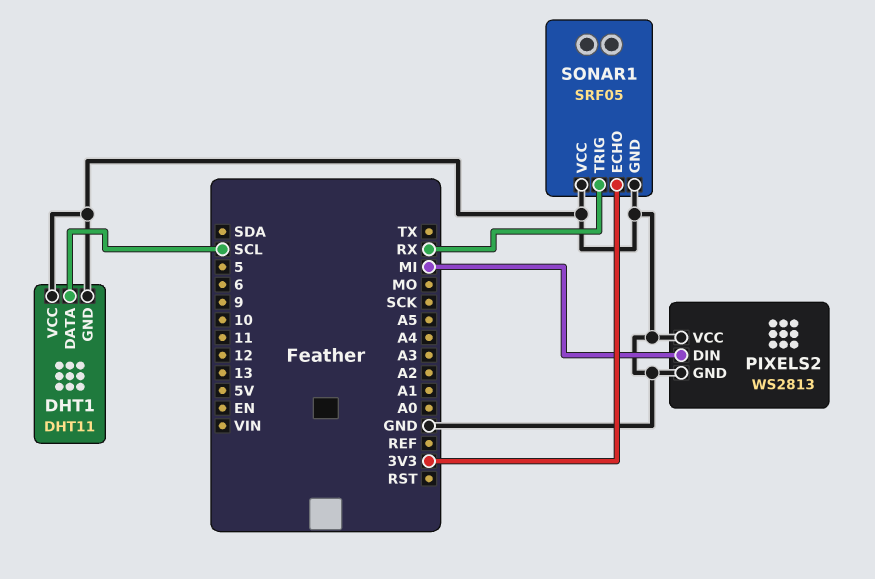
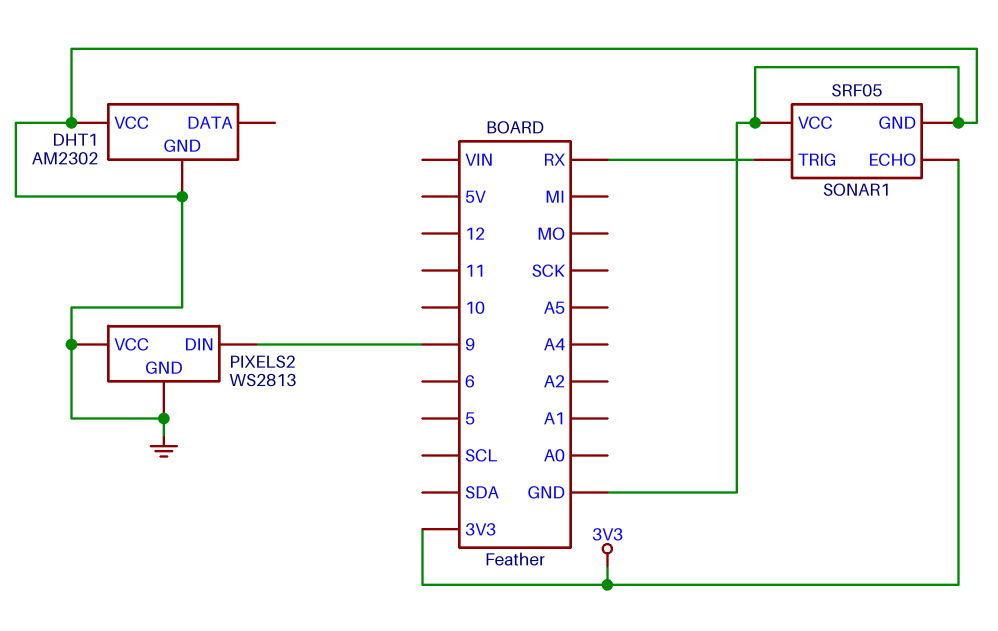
DHT1: DHT11 -> AM2302
DHT1 pin DATA: SCL -> none
PIXELS2 pin DIN: MI -> 9

